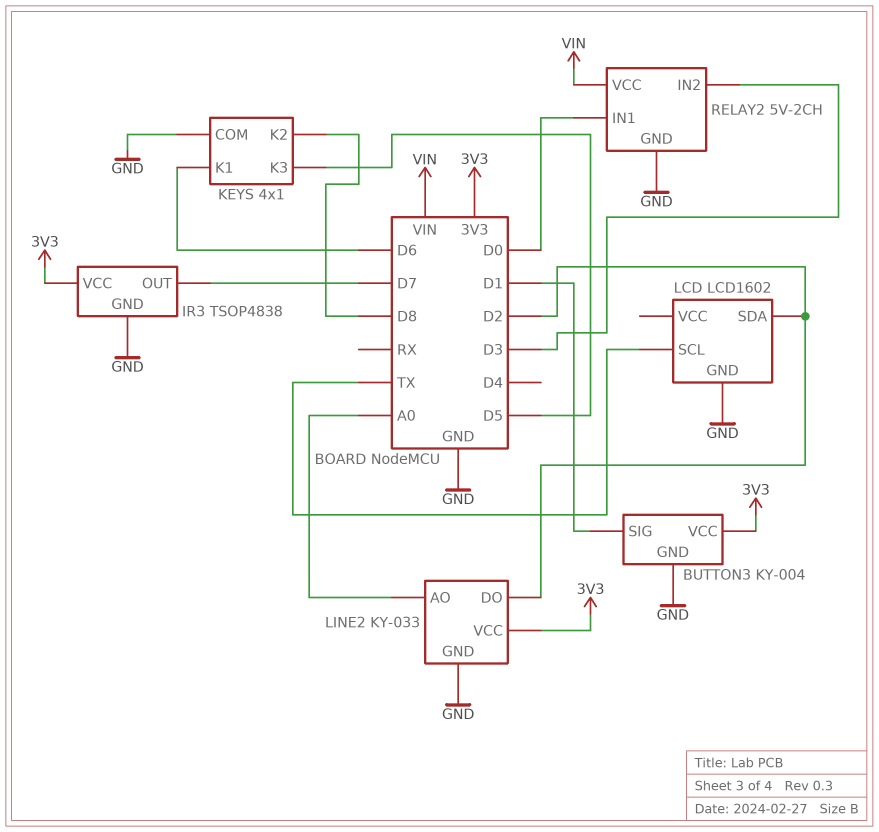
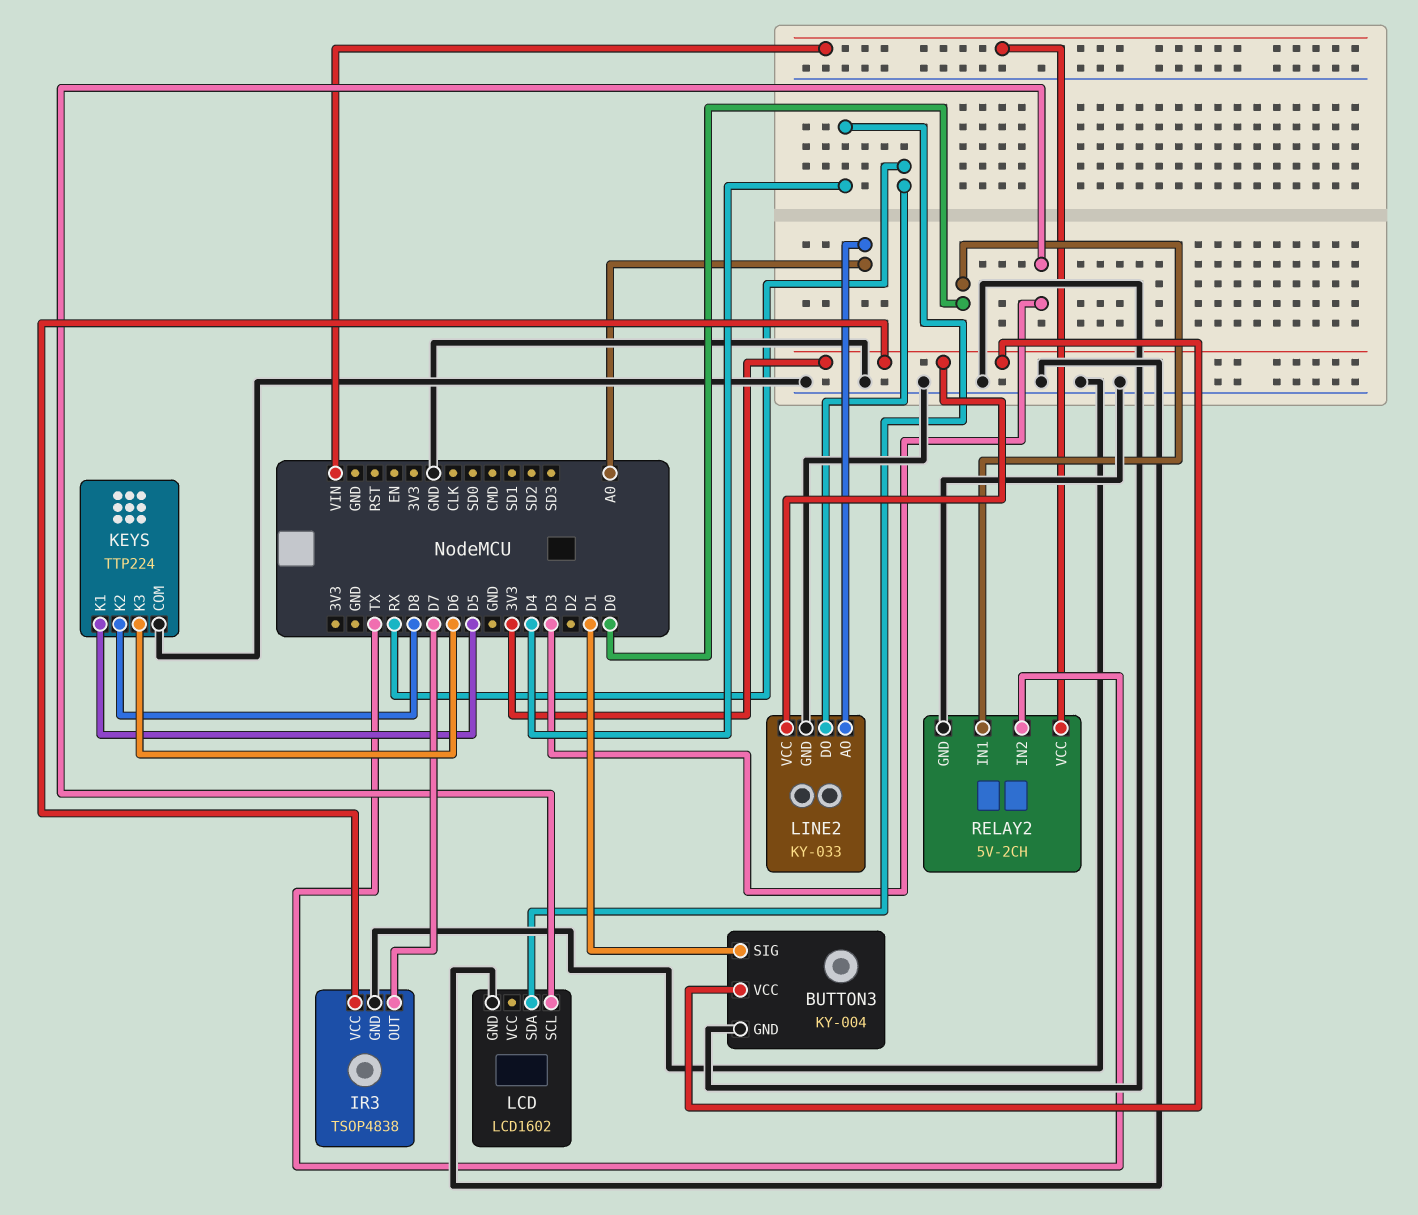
KEYS: 4x1 -> TTP224
KEYS pin K1: D6 -> D5
KEYS pin K3: D5 -> D6
LCD pin SCL: TX -> D3
LCD pin SDA: D2 -> D4
LINE2 pin DO: D2 -> RX
RELAY2 pin IN2: D3 -> TX

